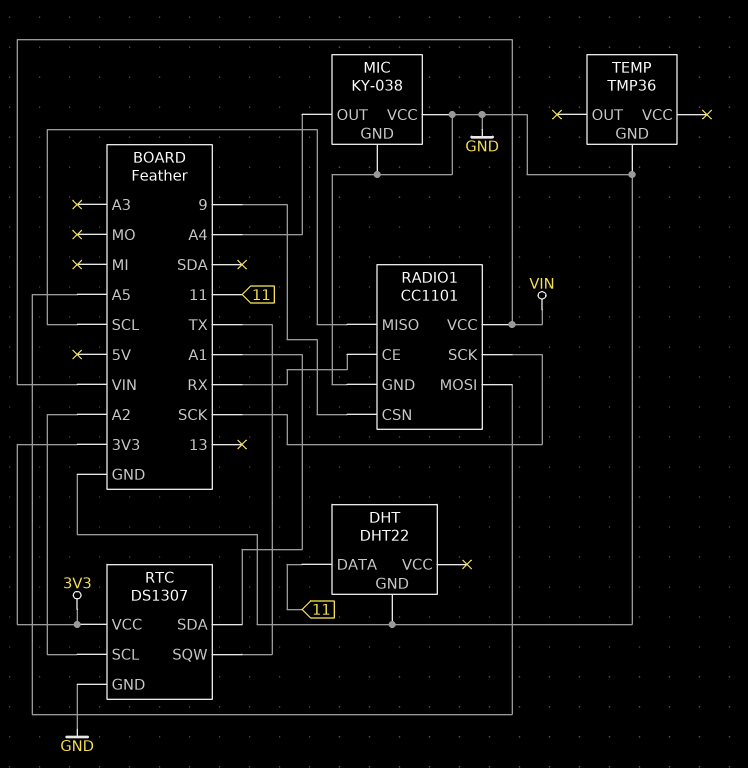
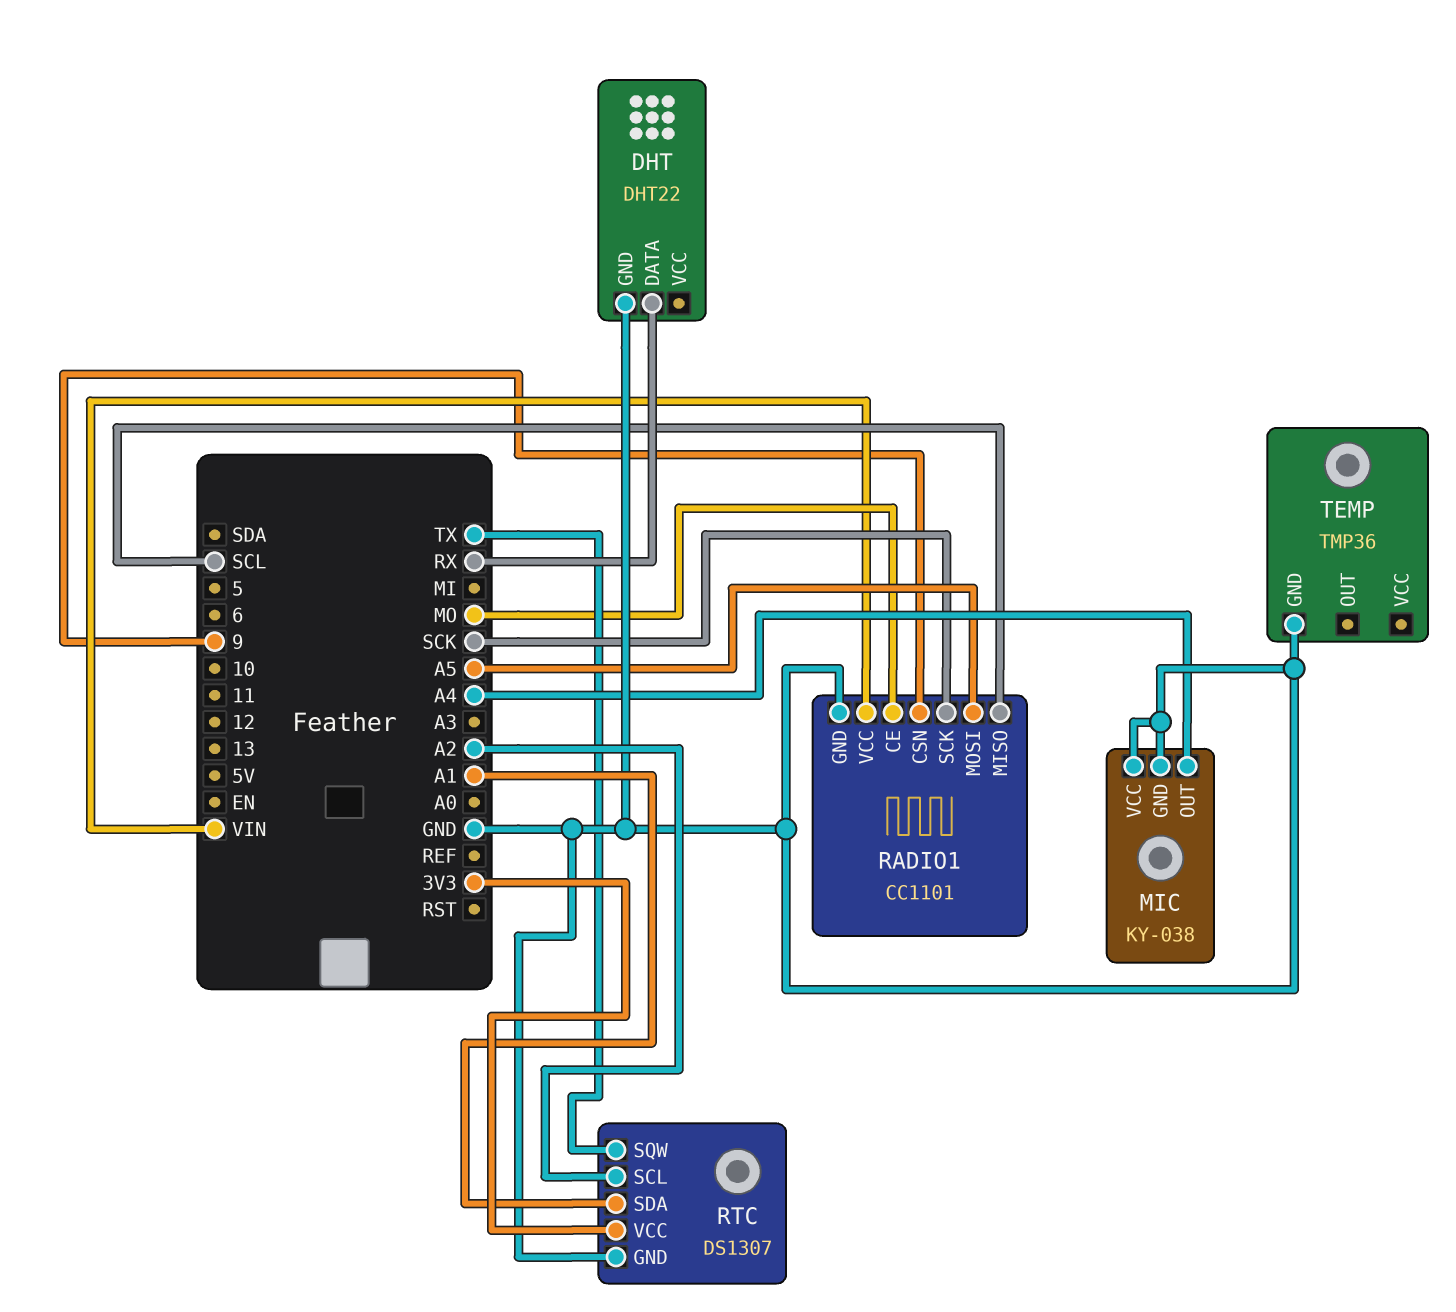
DHT pin DATA: 11 -> RX
RADIO1 pin CE: RX -> MO

